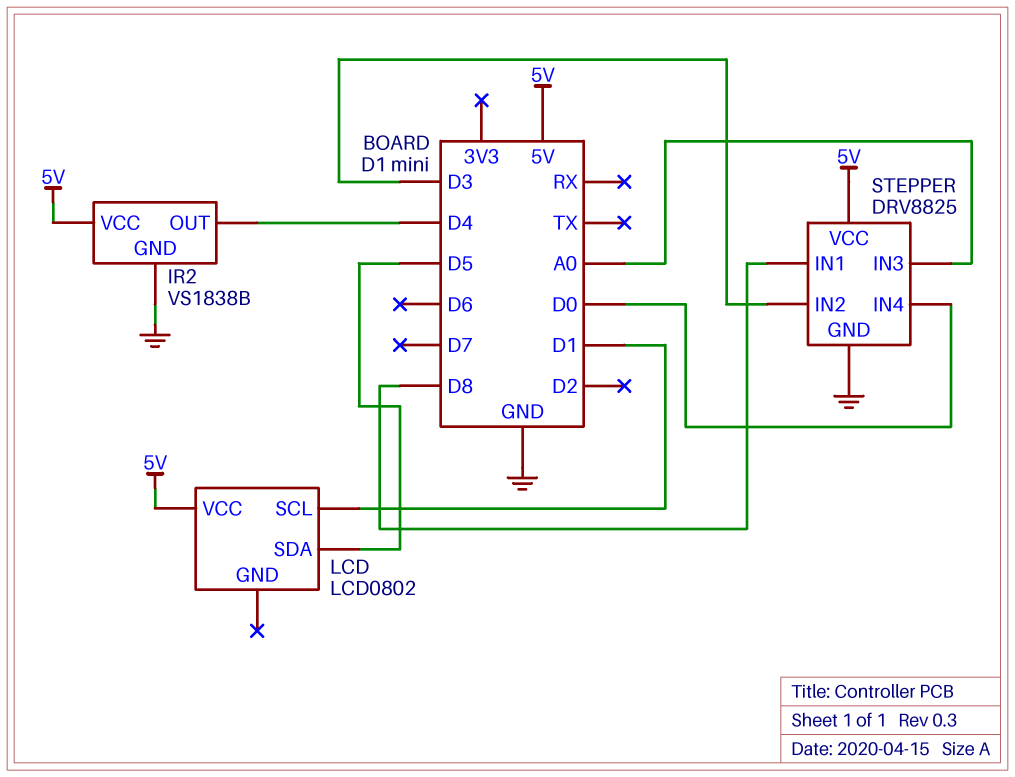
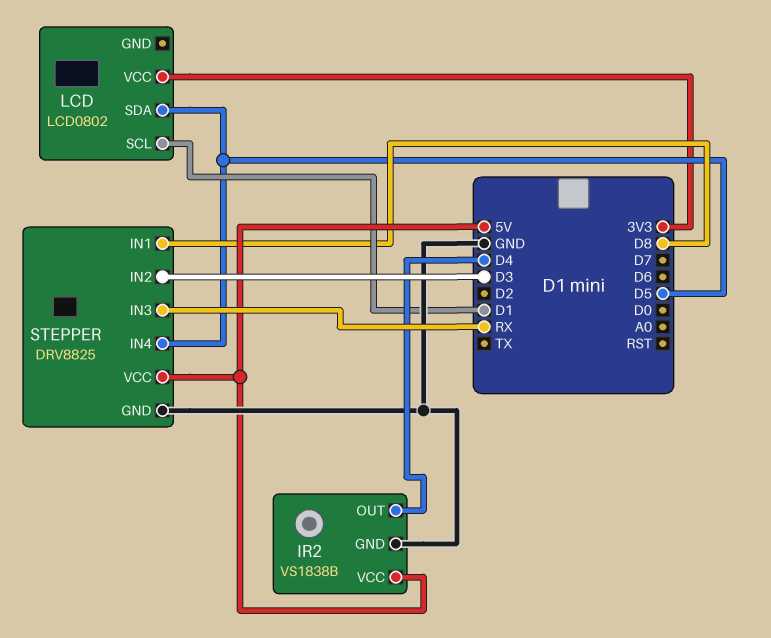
LCD pin VCC: 5V -> 3V3
STEPPER pin IN3: A0 -> RX
STEPPER pin IN4: D0 -> D5

